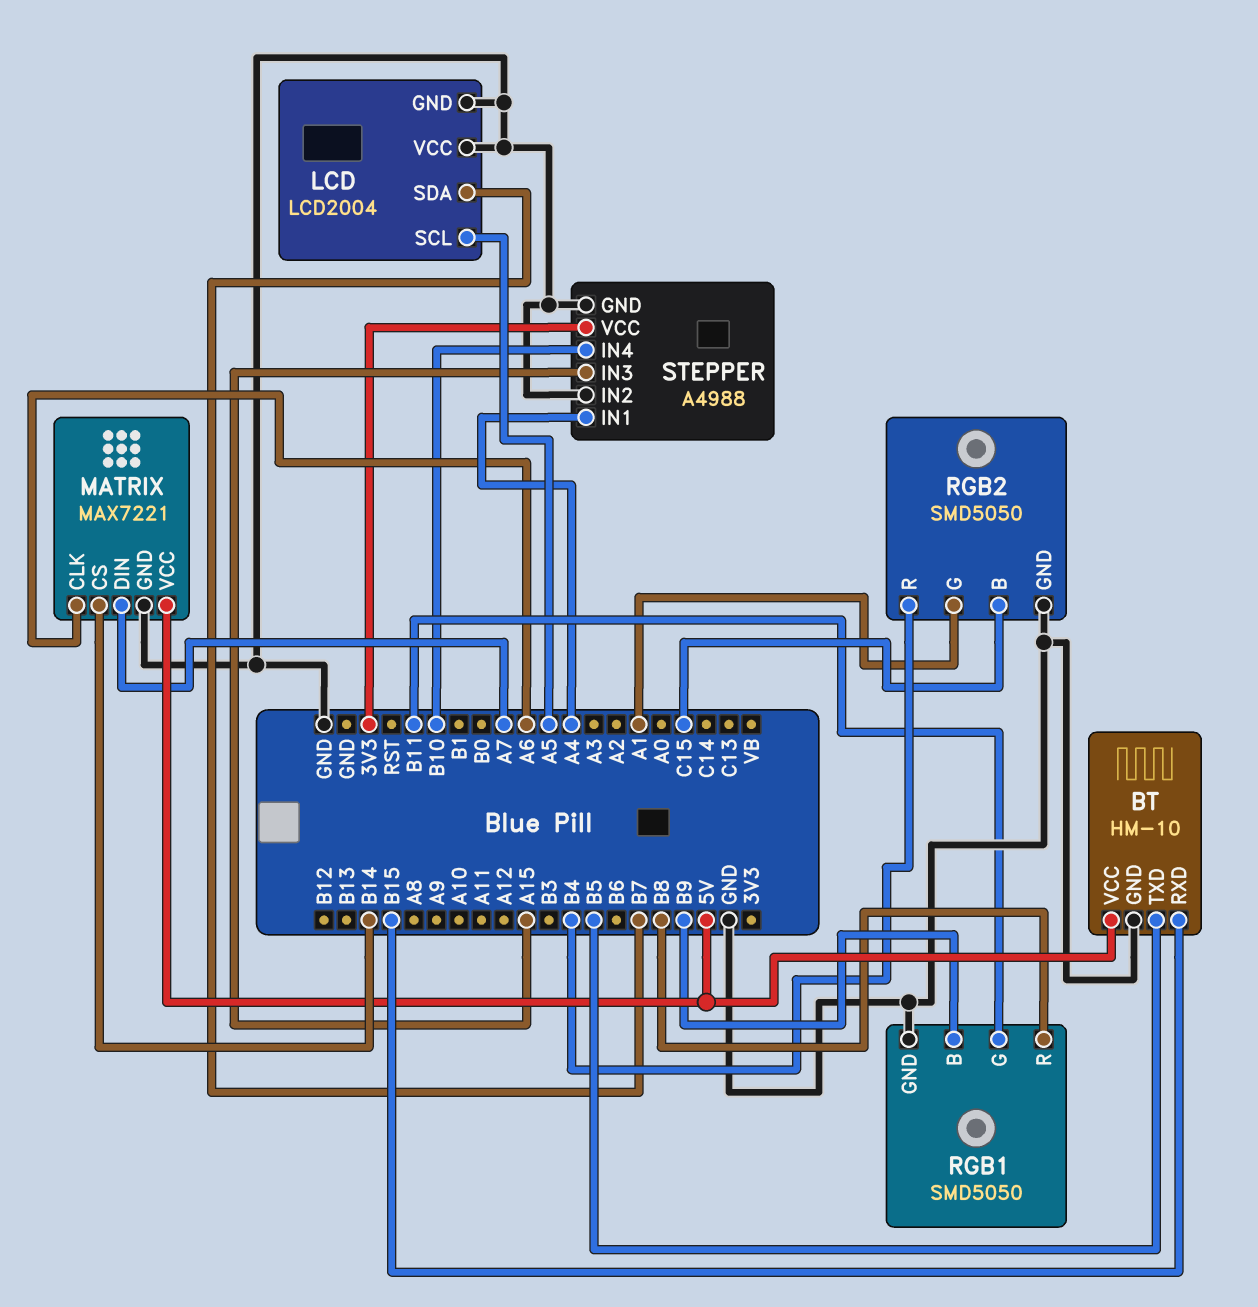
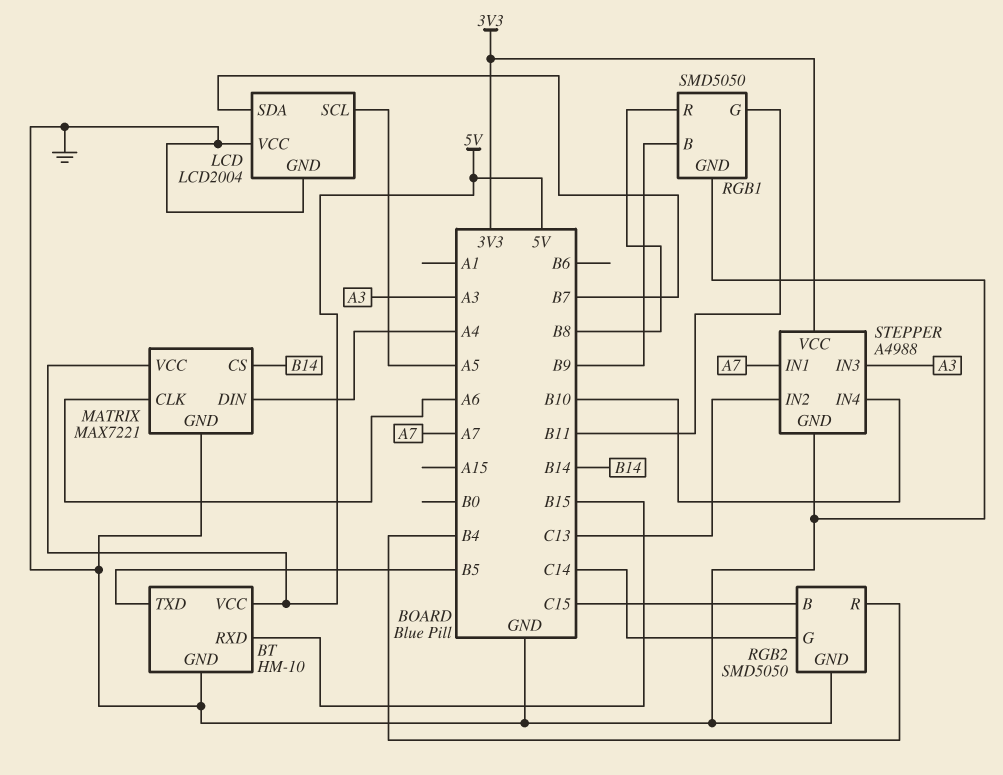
MATRIX pin DIN: A7 -> A4
RGB2 pin G: A1 -> C14
STEPPER pin IN1: A4 -> A7
STEPPER pin IN2: GND -> C13
STEPPER pin IN3: A15 -> A3

